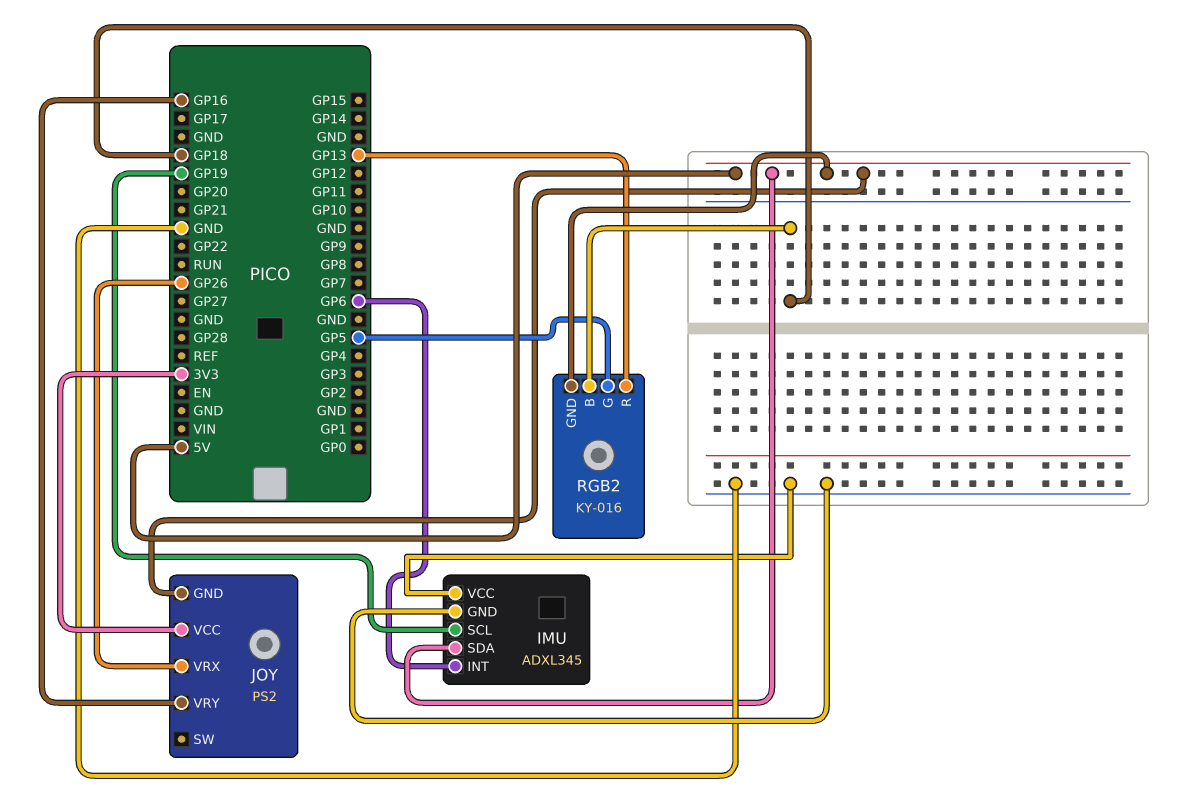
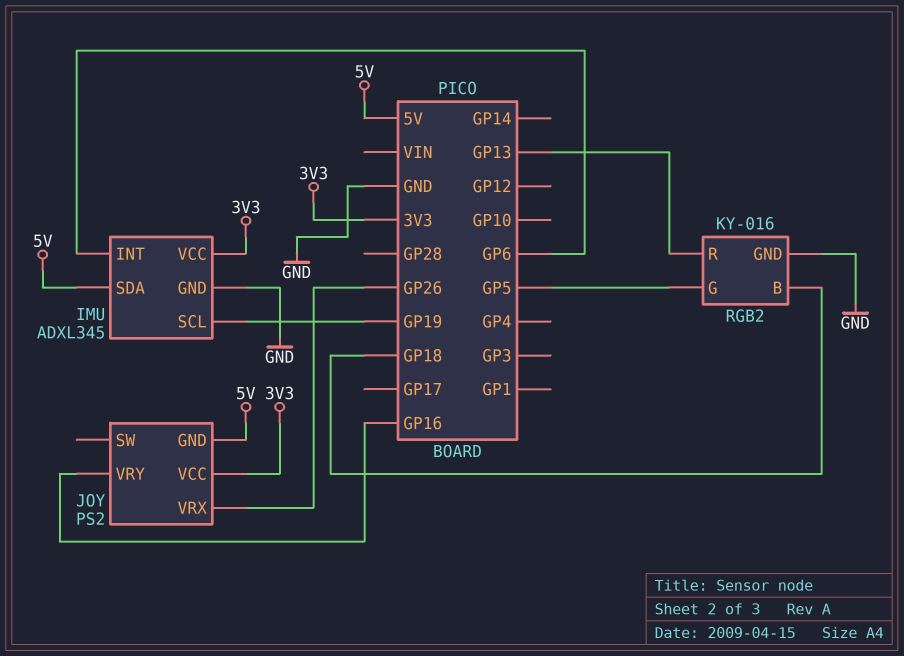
IMU pin VCC: GND -> 3V3
RGB2 pin GND: 5V -> GND

